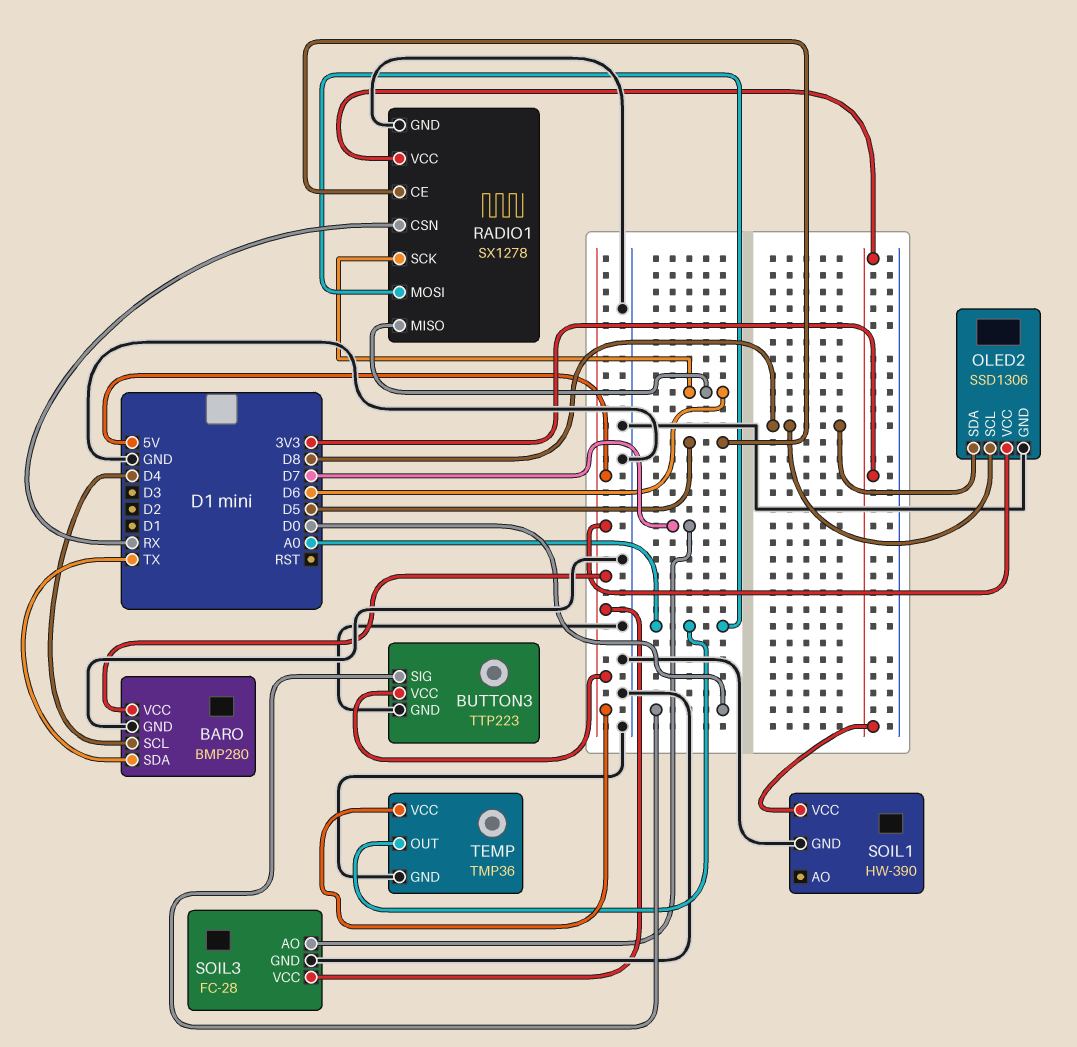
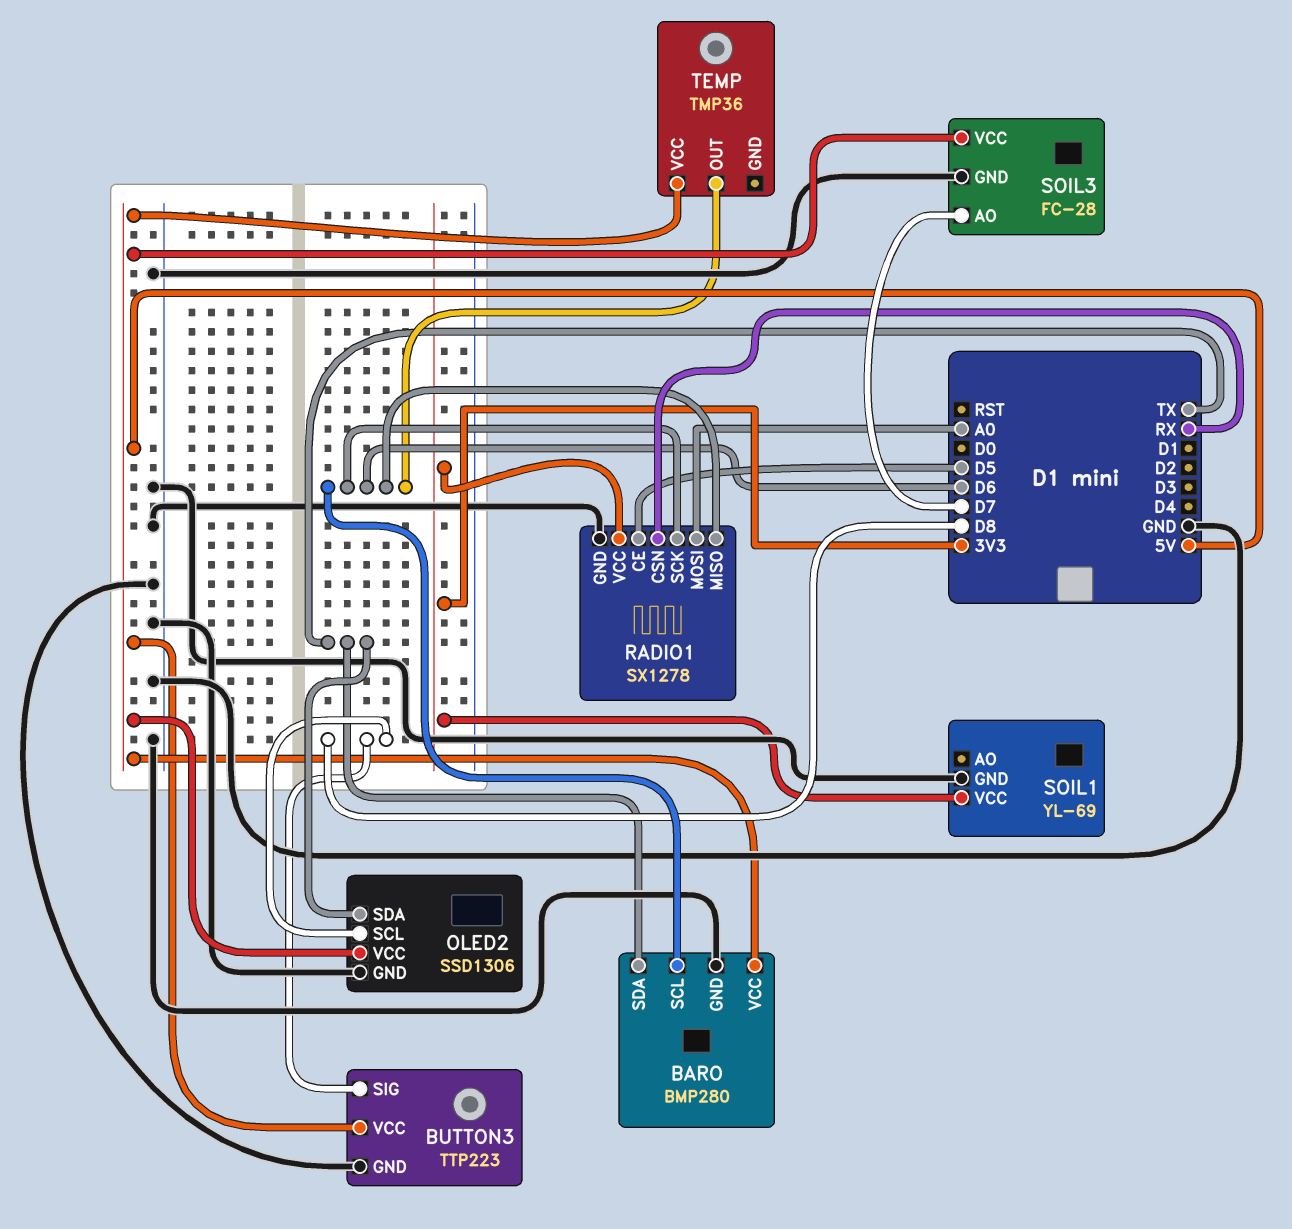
BARO pin SCL: D4 -> D6
BUTTON3 pin SIG: D0 -> D8
OLED2 pin SDA: D8 -> TX
SOIL1: HW-390 -> YL-69
TEMP pin GND: GND -> none
TEMP pin OUT: A0 -> D6

